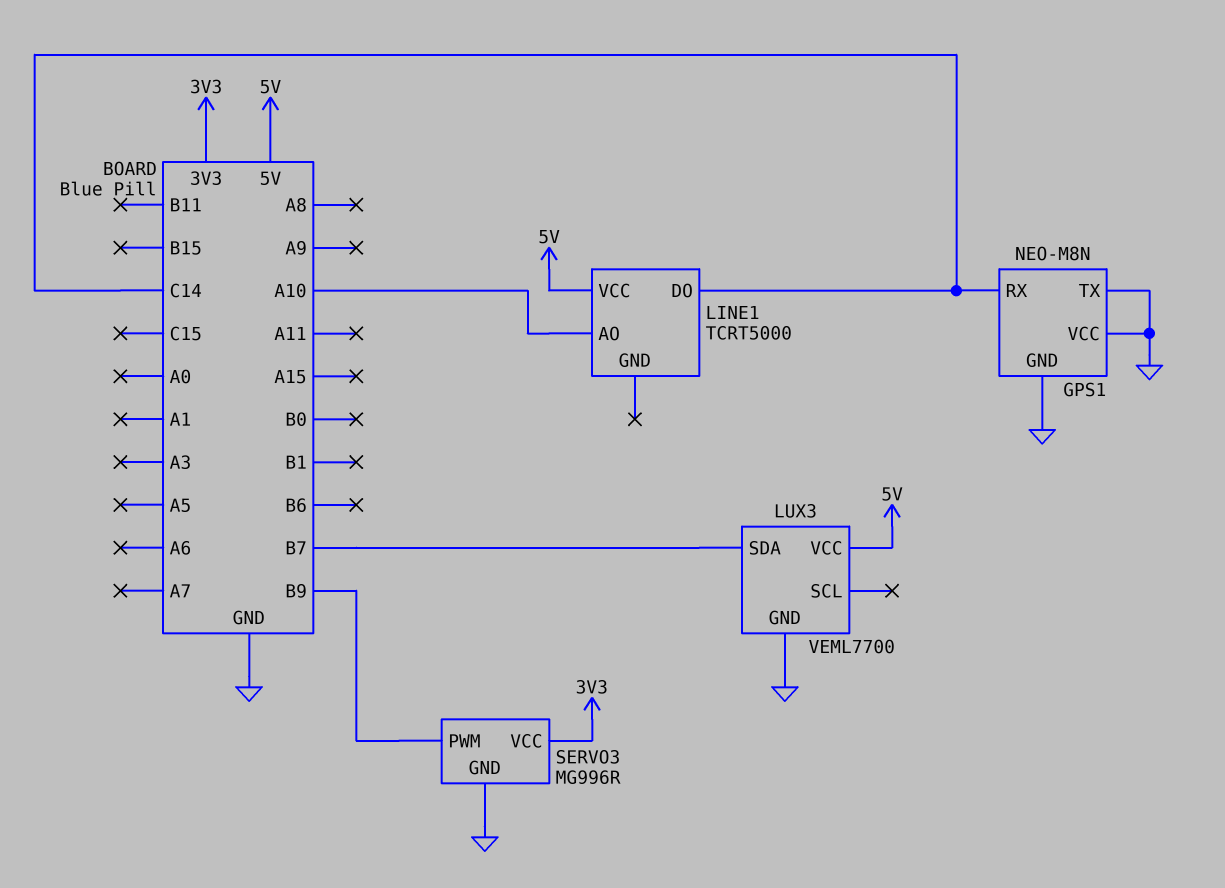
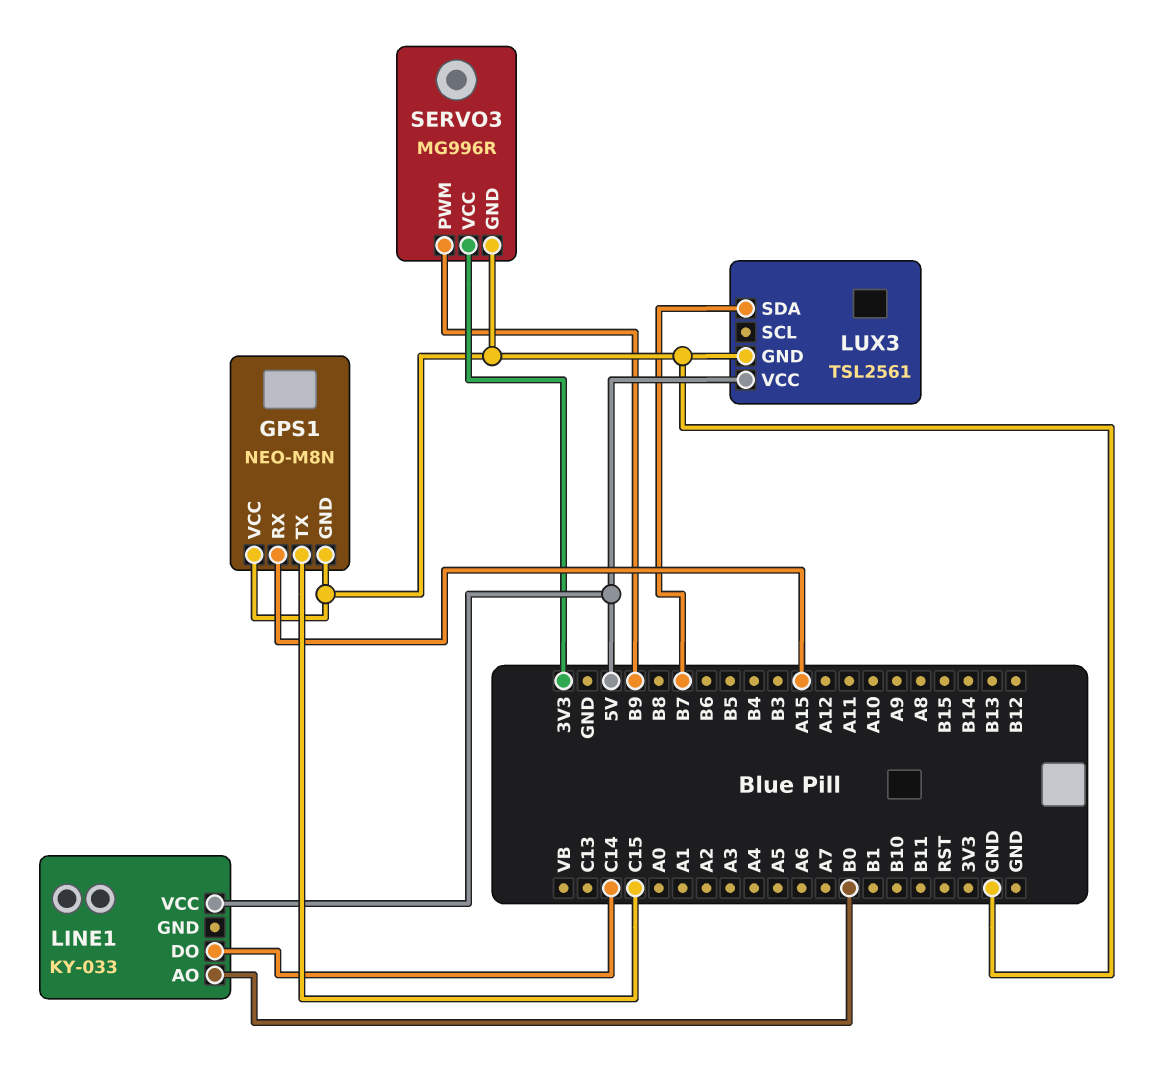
GPS1 pin RX: C14 -> A15
GPS1 pin TX: GND -> C15
LINE1: TCRT5000 -> KY-033
LINE1 pin AO: A10 -> B0
LUX3: VEML7700 -> TSL2561

